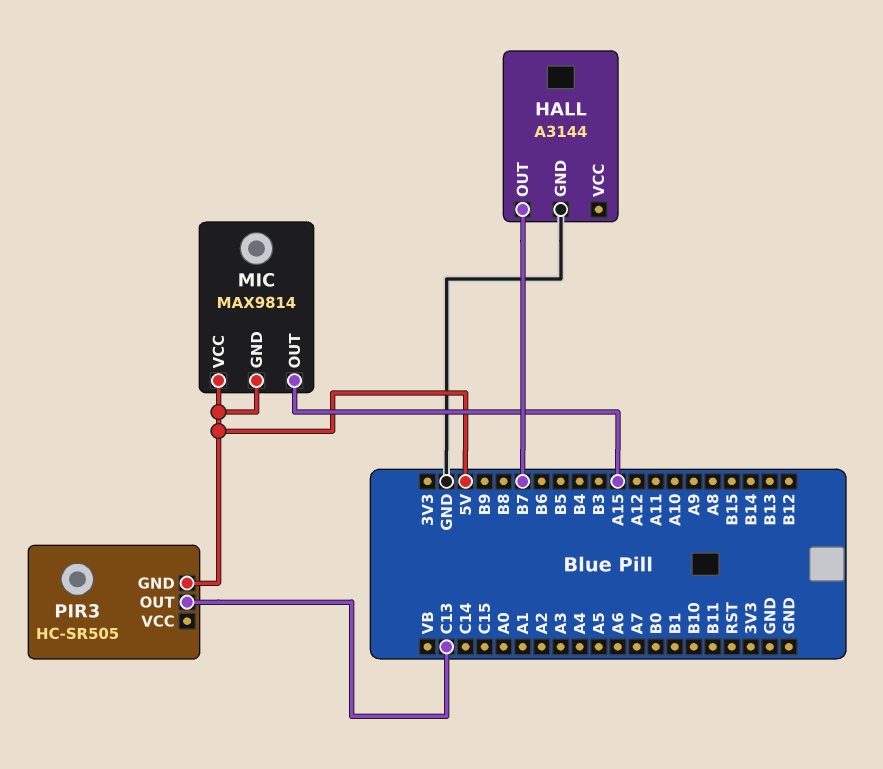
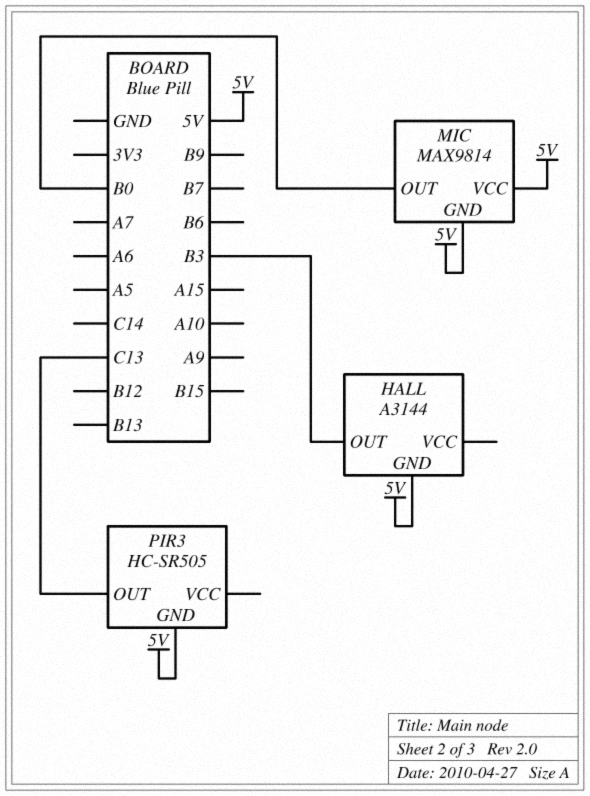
HALL pin GND: GND -> 5V
HALL pin OUT: B7 -> B3
MIC pin OUT: A15 -> B0

